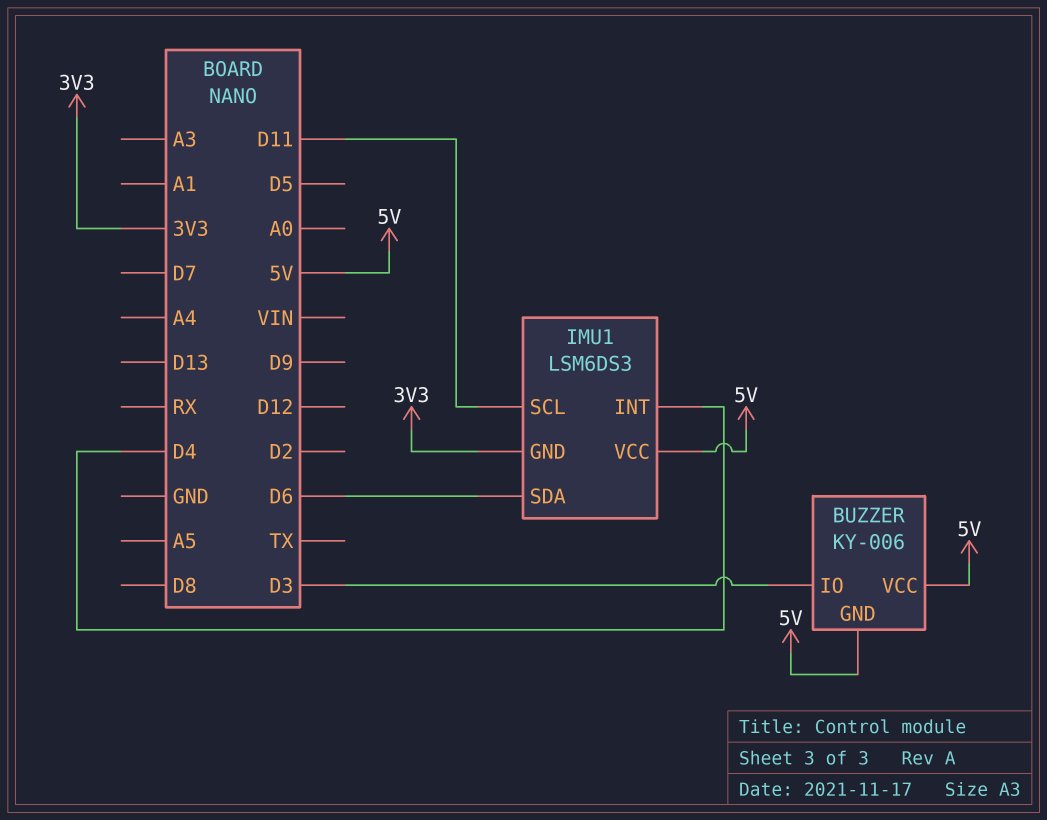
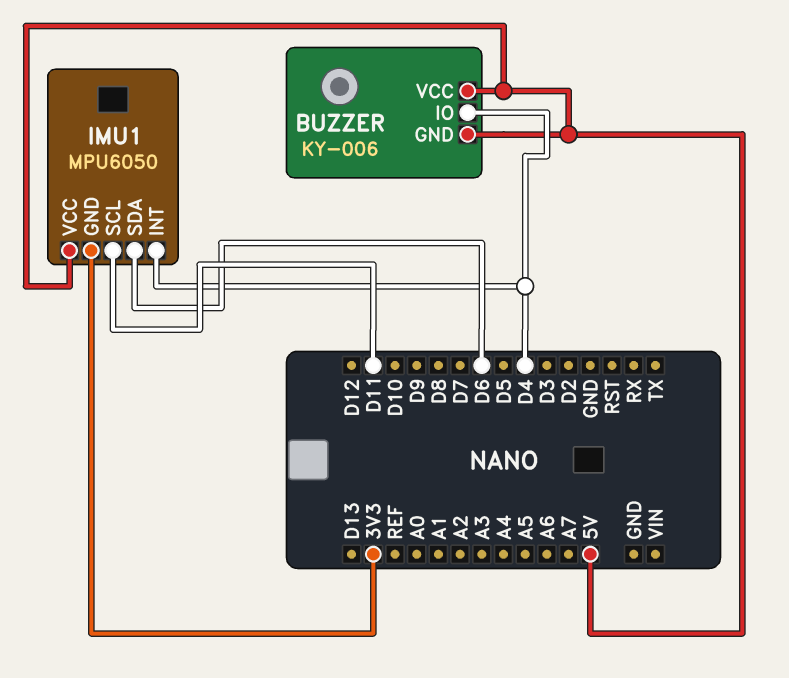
BUZZER pin IO: D3 -> D4
IMU1: LSM6DS3 -> MPU6050

